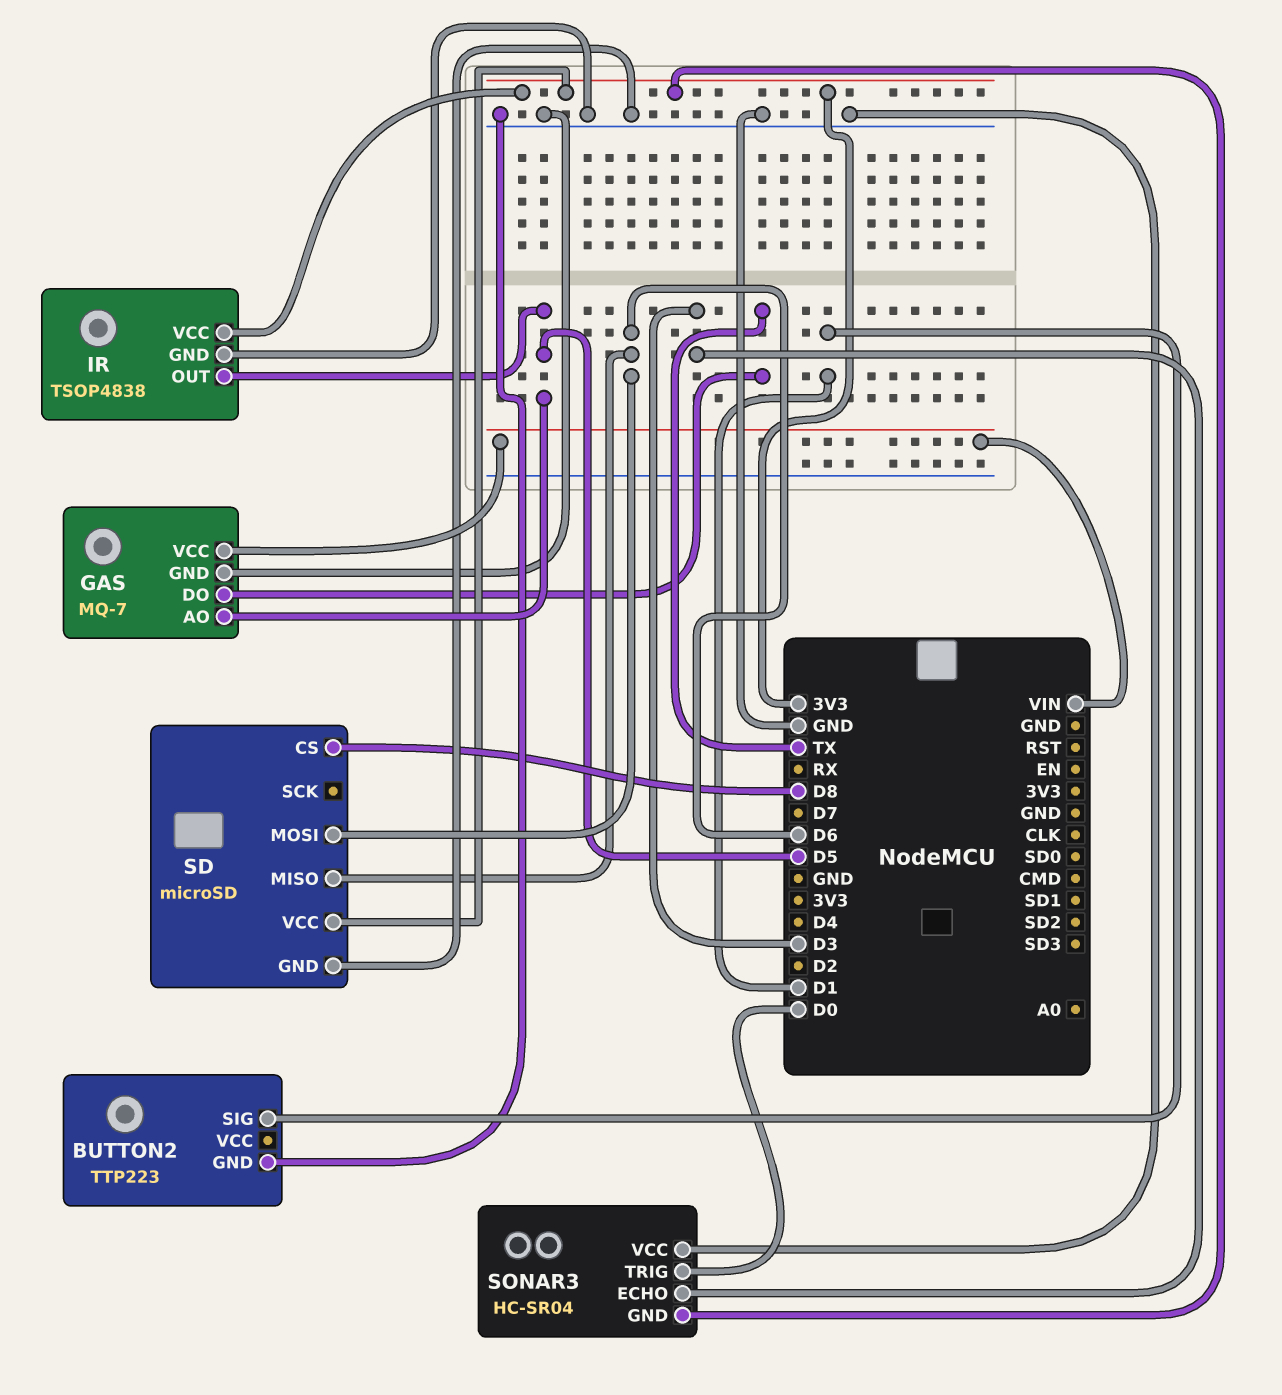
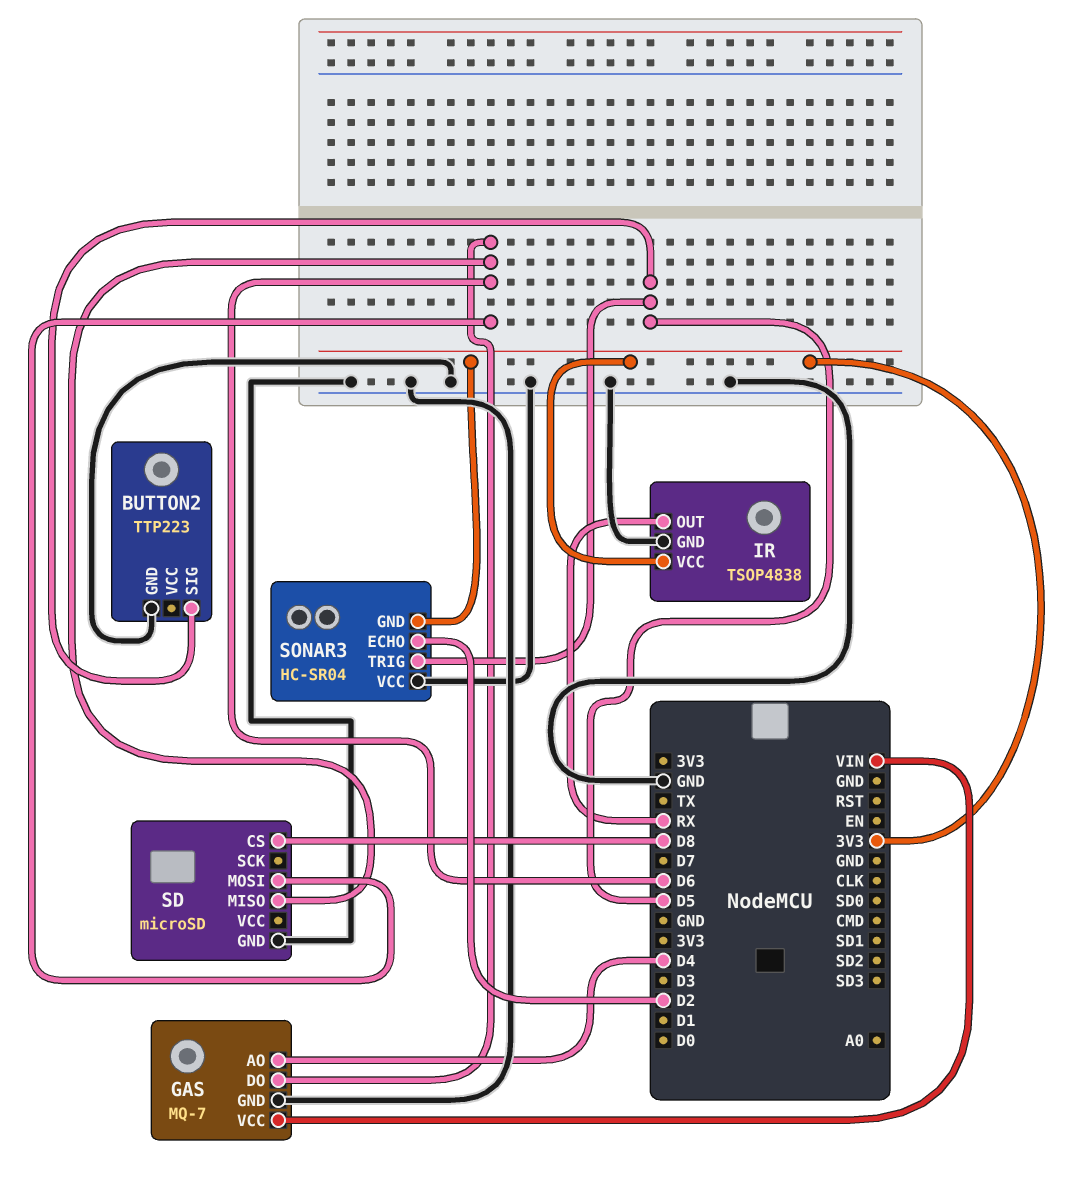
BUTTON2 pin SIG: D1 -> D5
GAS pin AO: D5 -> D4
GAS pin DO: TX -> D6
IR pin OUT: D5 -> RX
SD pin VCC: 3V3 -> none
SONAR3 pin ECHO: D3 -> D2
SONAR3 pin TRIG: D0 -> D5

